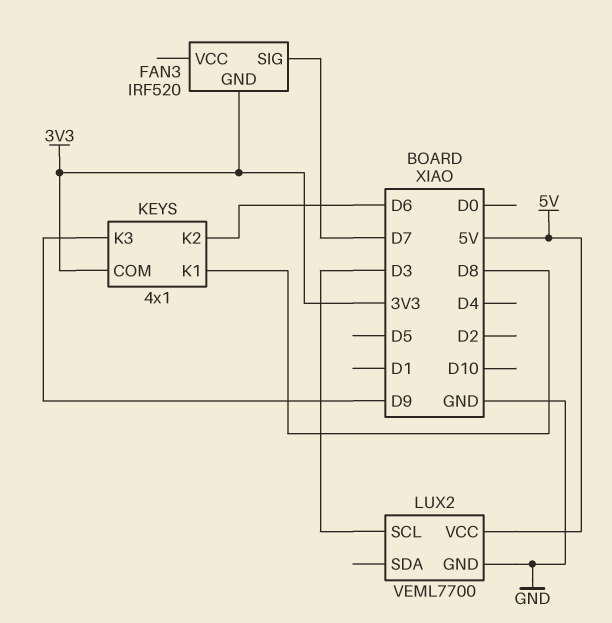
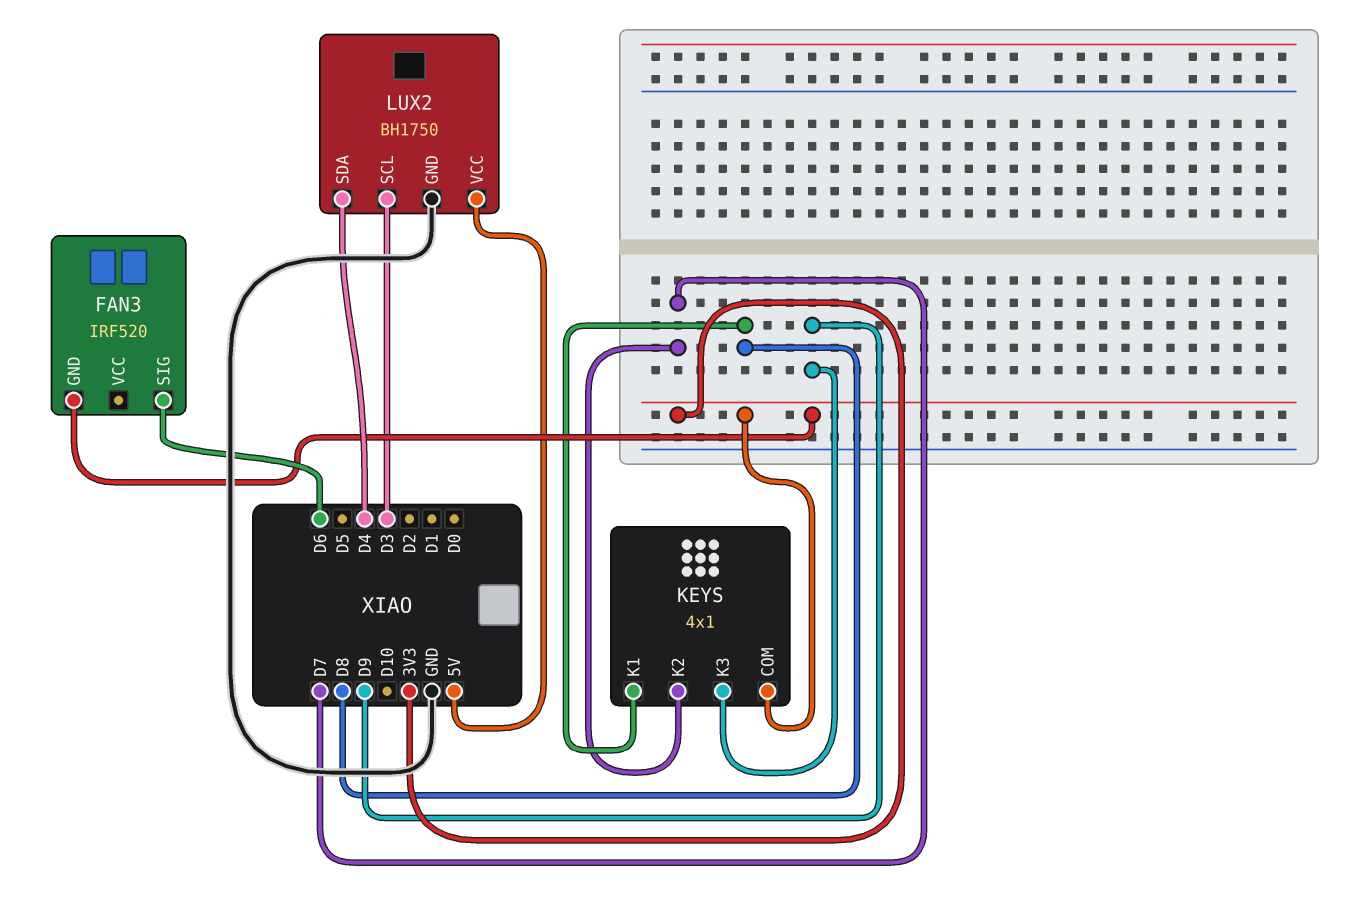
FAN3 pin SIG: D7 -> D6
KEYS pin K2: D6 -> D7
LUX2: VEML7700 -> BH1750
LUX2 pin SDA: none -> D4

